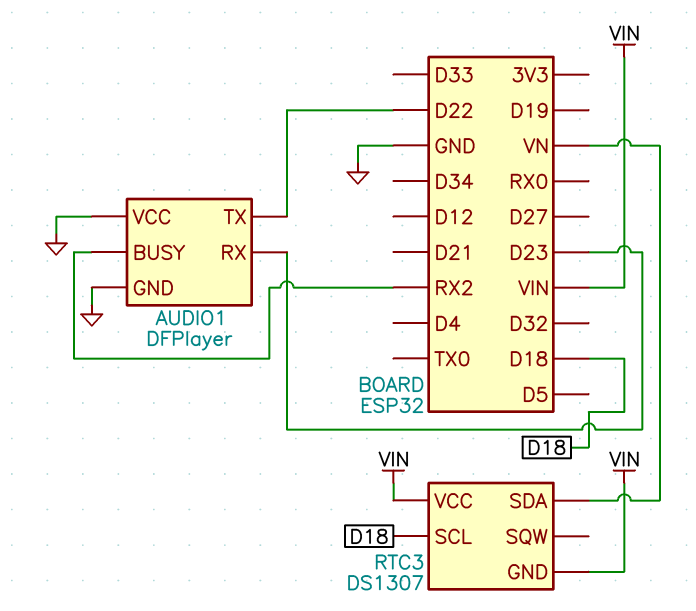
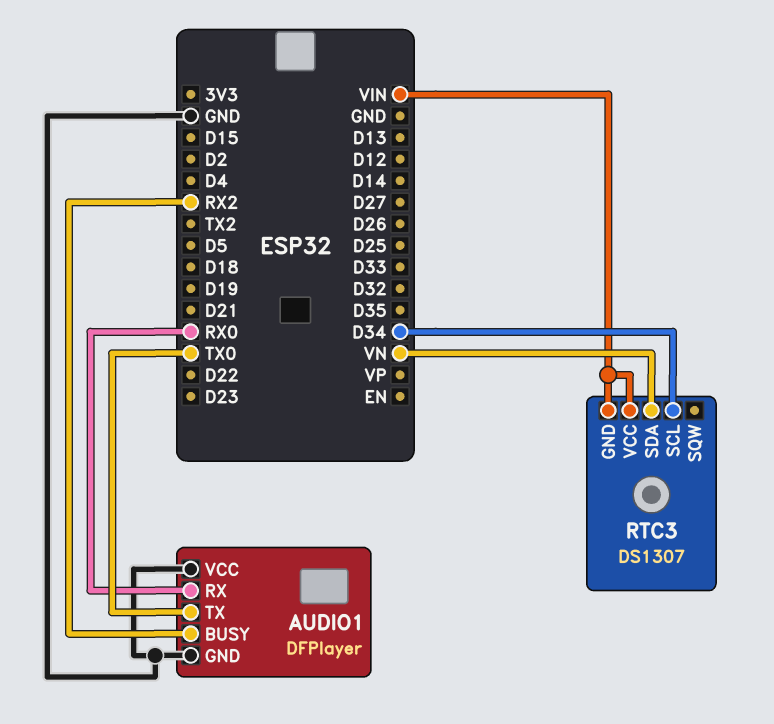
AUDIO1 pin RX: D23 -> RX0
AUDIO1 pin TX: D22 -> TX0
RTC3 pin SCL: D18 -> D34

